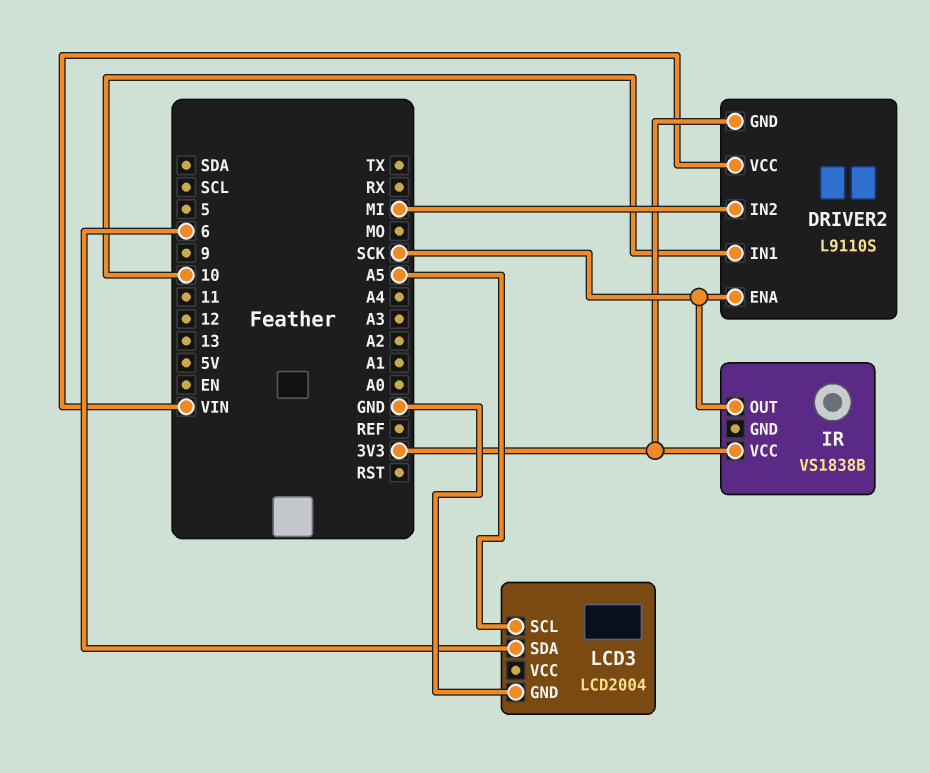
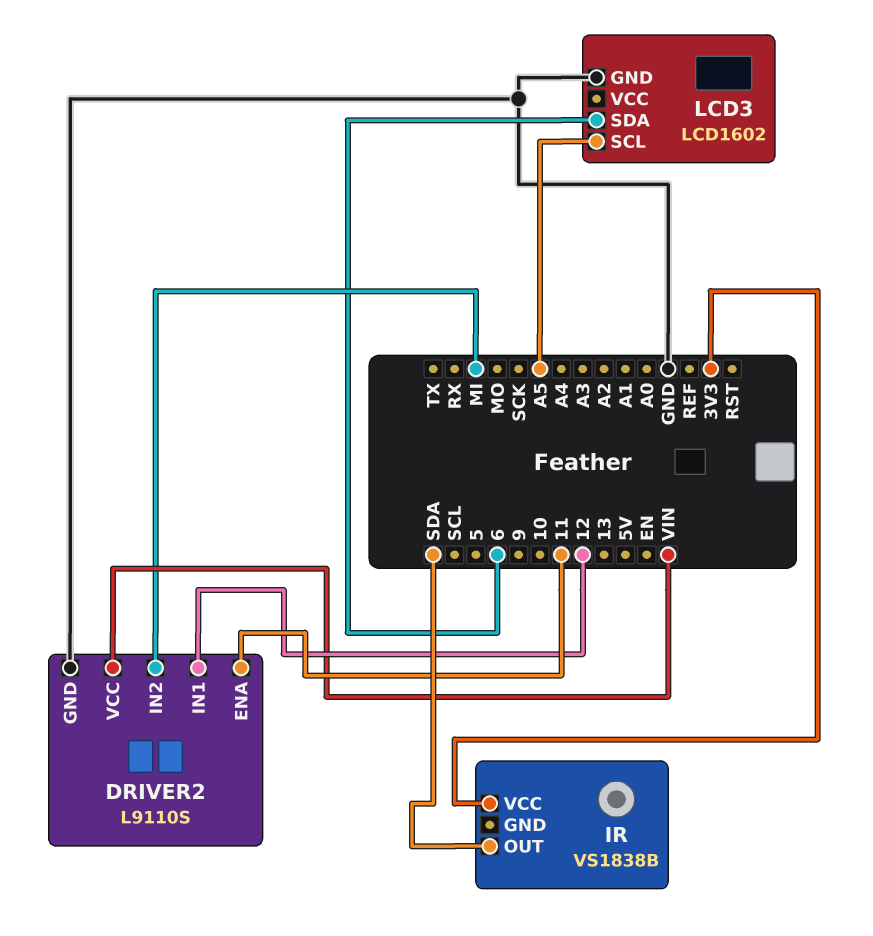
DRIVER2 pin ENA: SCK -> 11
DRIVER2 pin GND: 3V3 -> GND
DRIVER2 pin IN1: 10 -> 12
IR pin OUT: SCK -> SDA
LCD3: LCD2004 -> LCD1602

